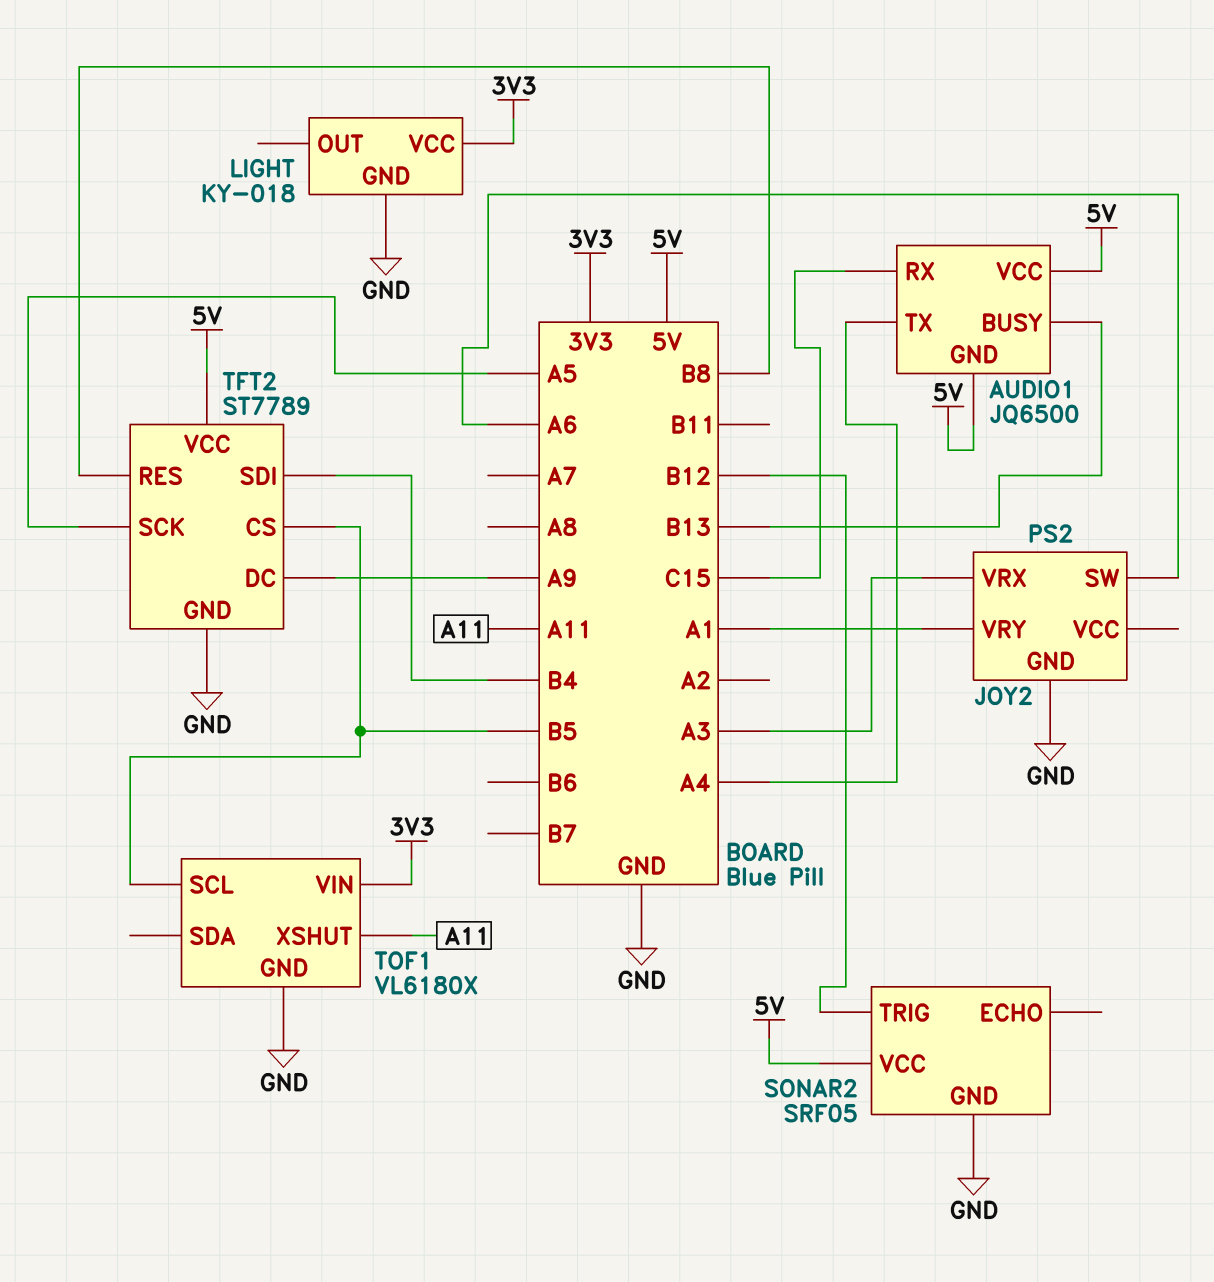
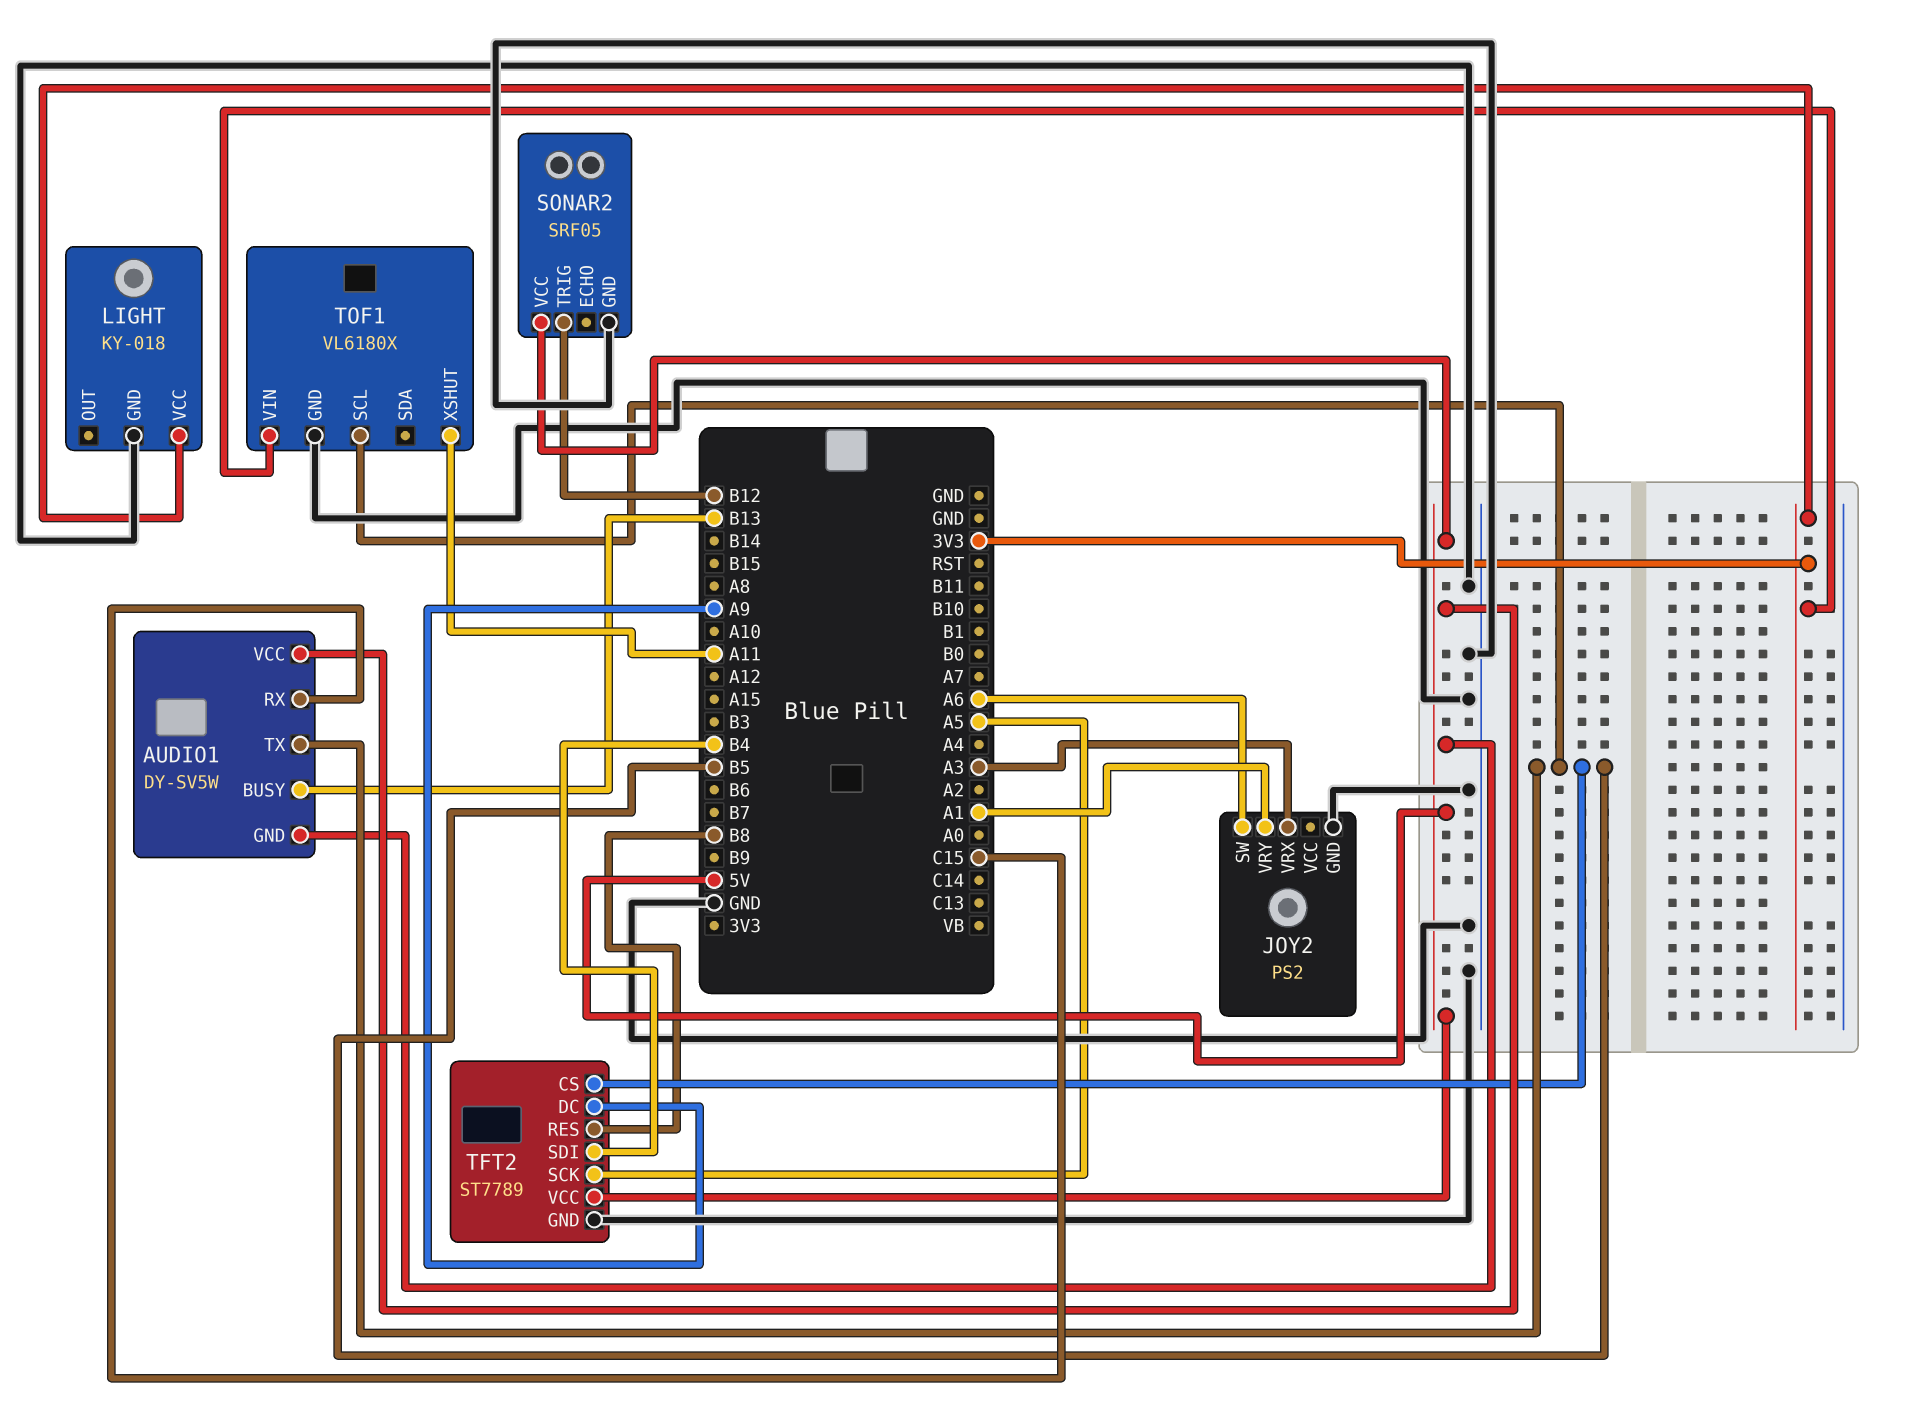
AUDIO1: JQ6500 -> DY-SV5W
AUDIO1 pin TX: A4 -> B5

